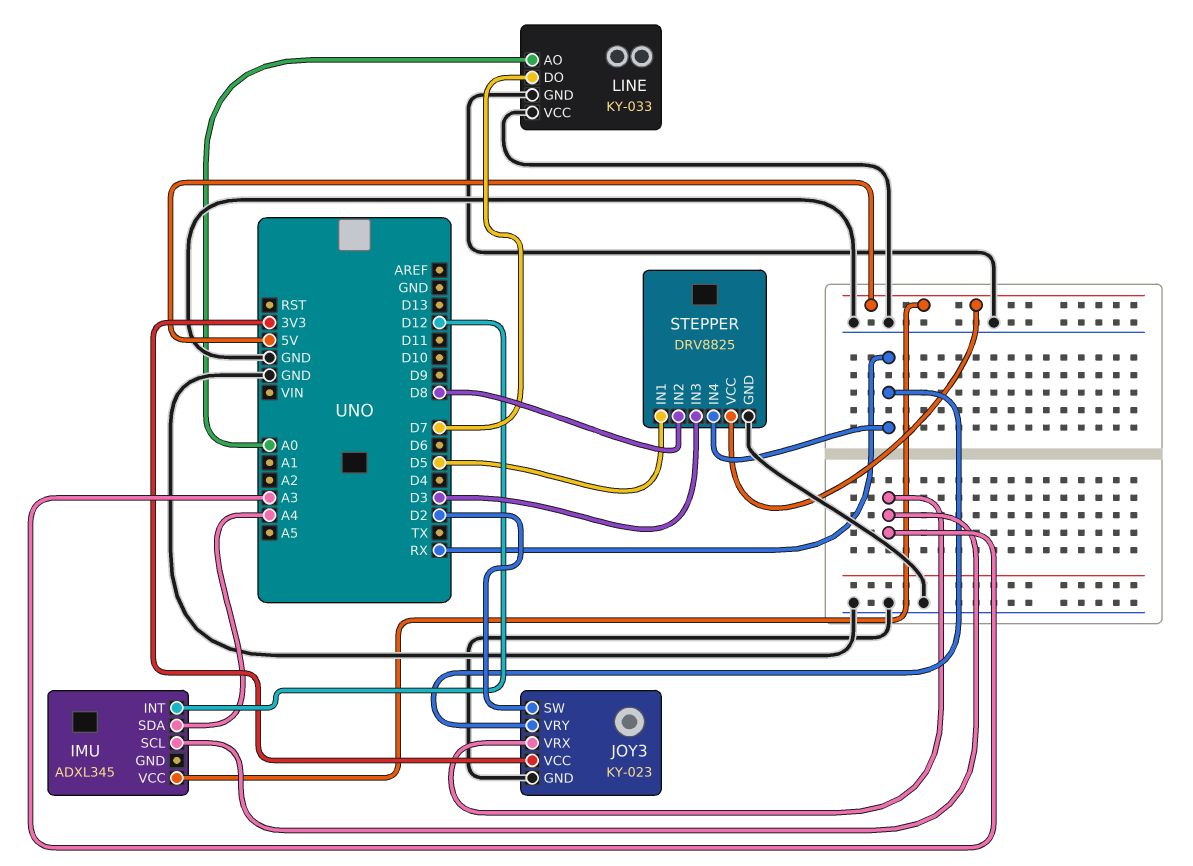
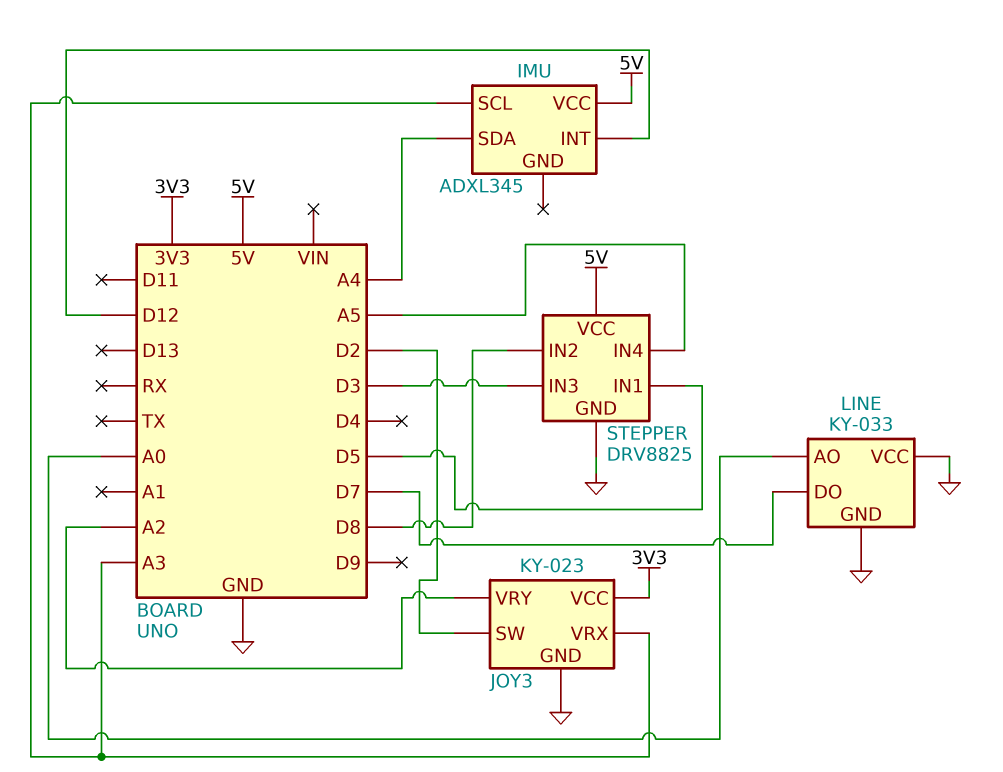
JOY3 pin VRY: RX -> A2
STEPPER pin IN4: RX -> A5

